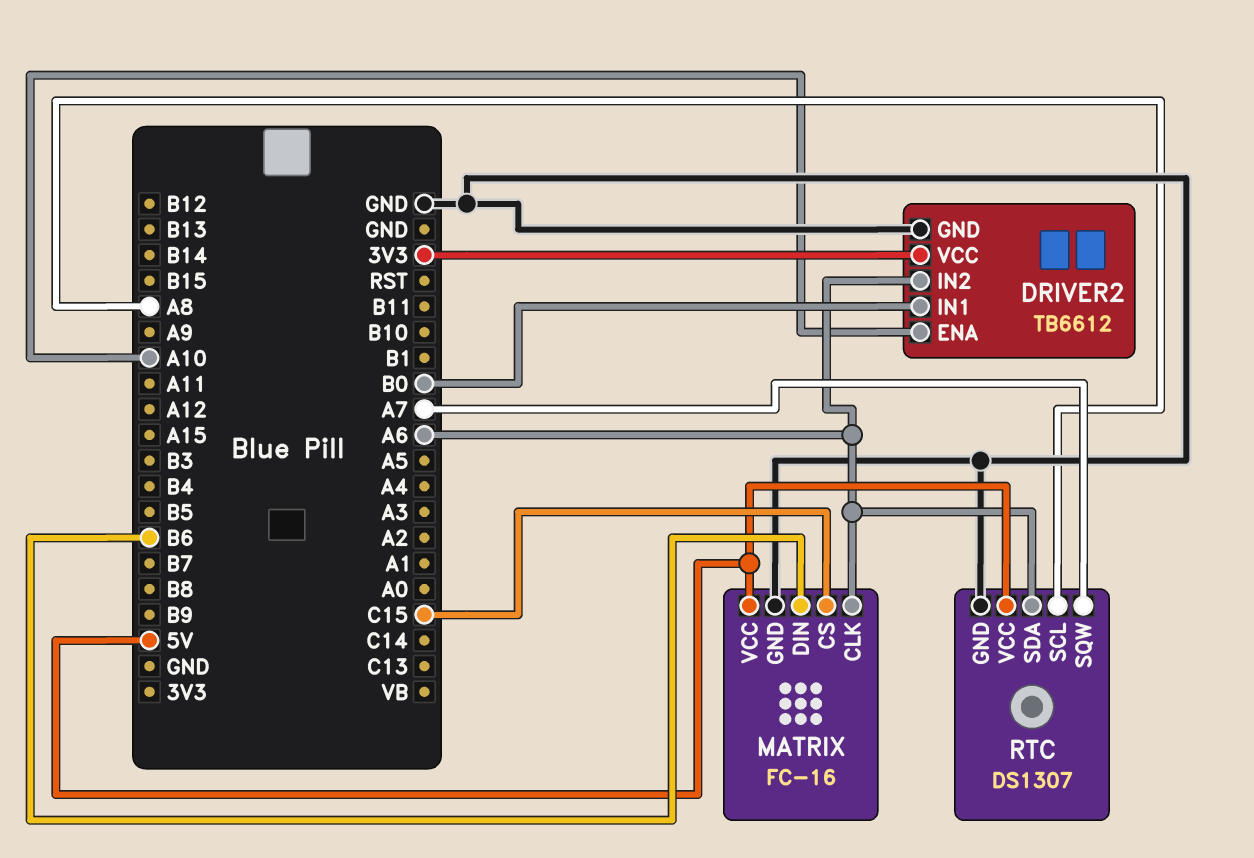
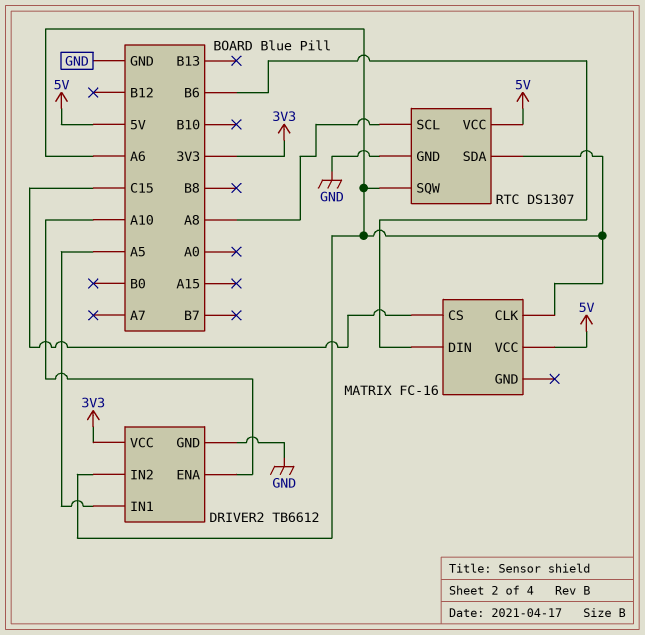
DRIVER2 pin IN1: B0 -> A5
MATRIX pin GND: GND -> none
RTC pin SQW: A7 -> A6

